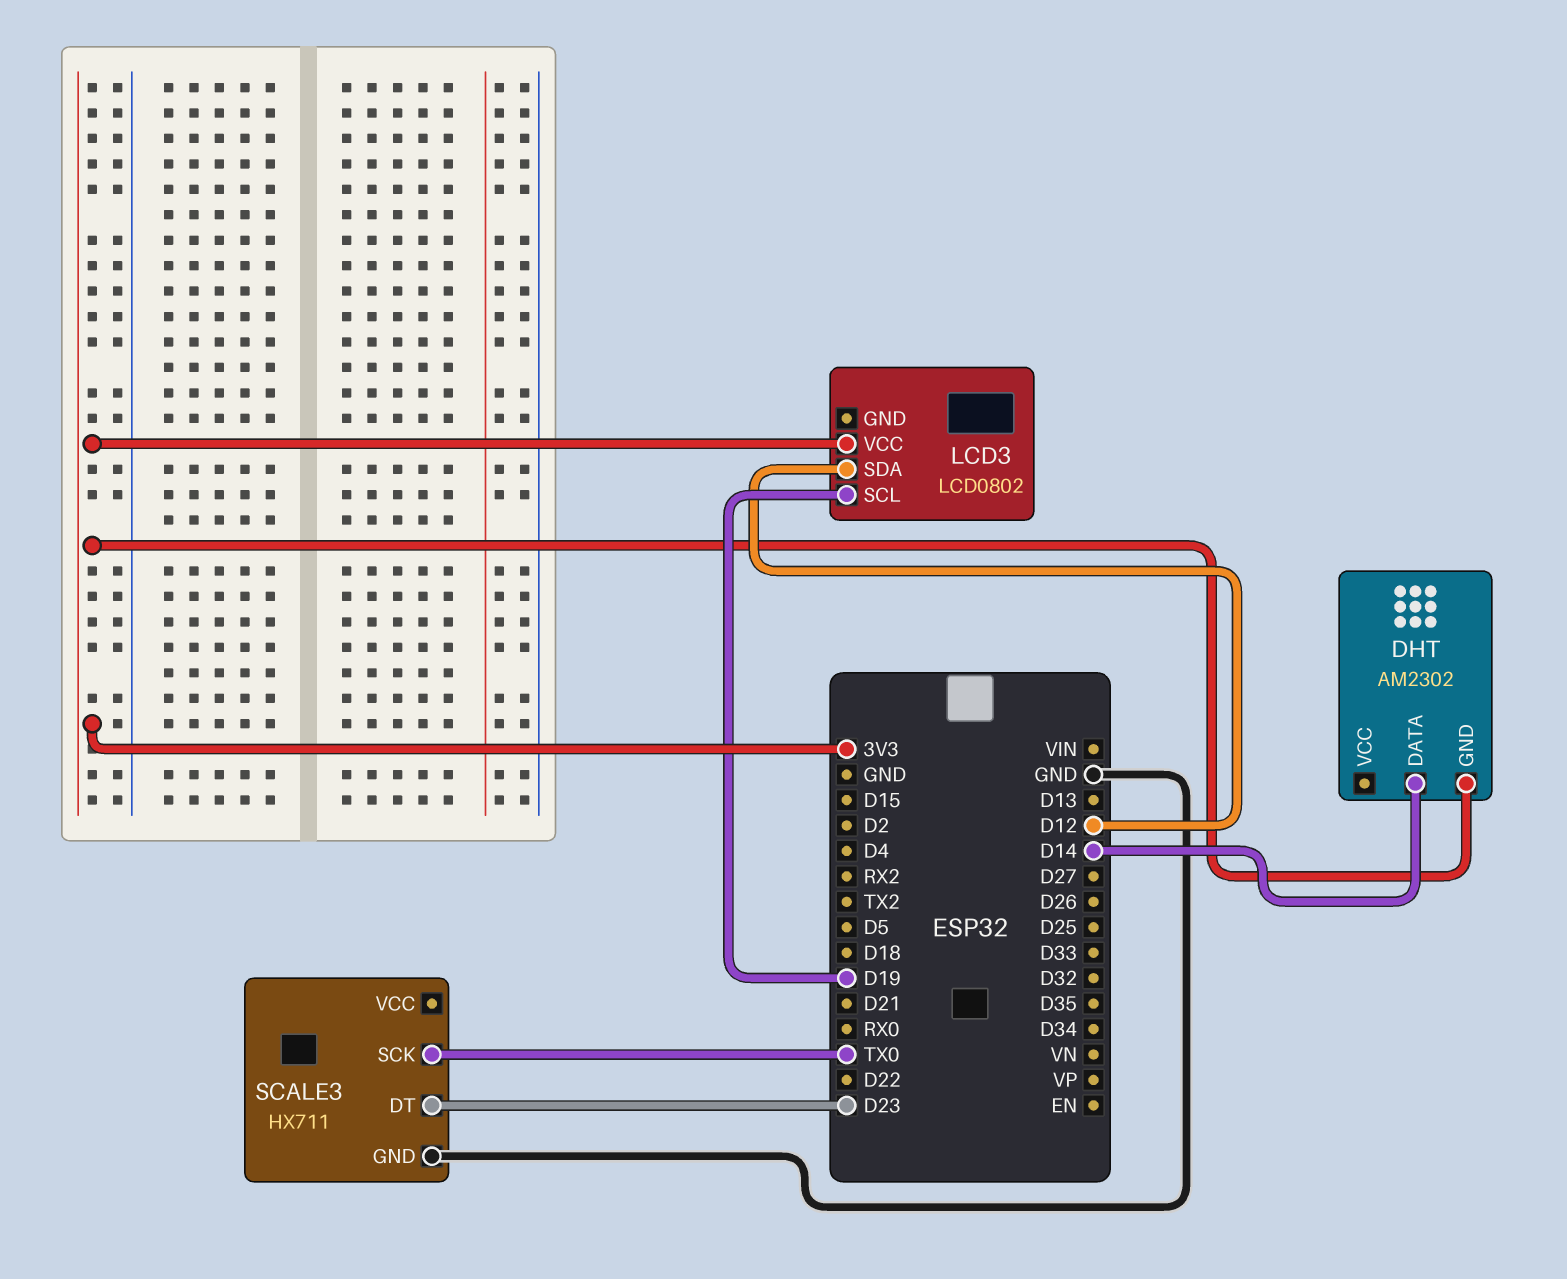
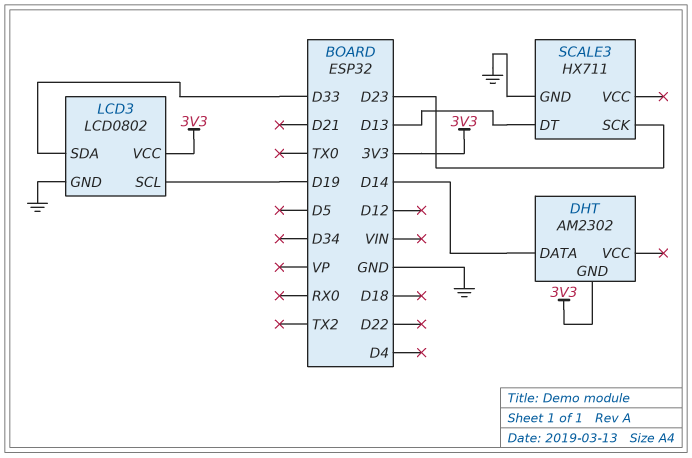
LCD3 pin GND: none -> GND
LCD3 pin SDA: D12 -> D33
SCALE3 pin DT: D23 -> D13
SCALE3 pin SCK: TX0 -> D23

